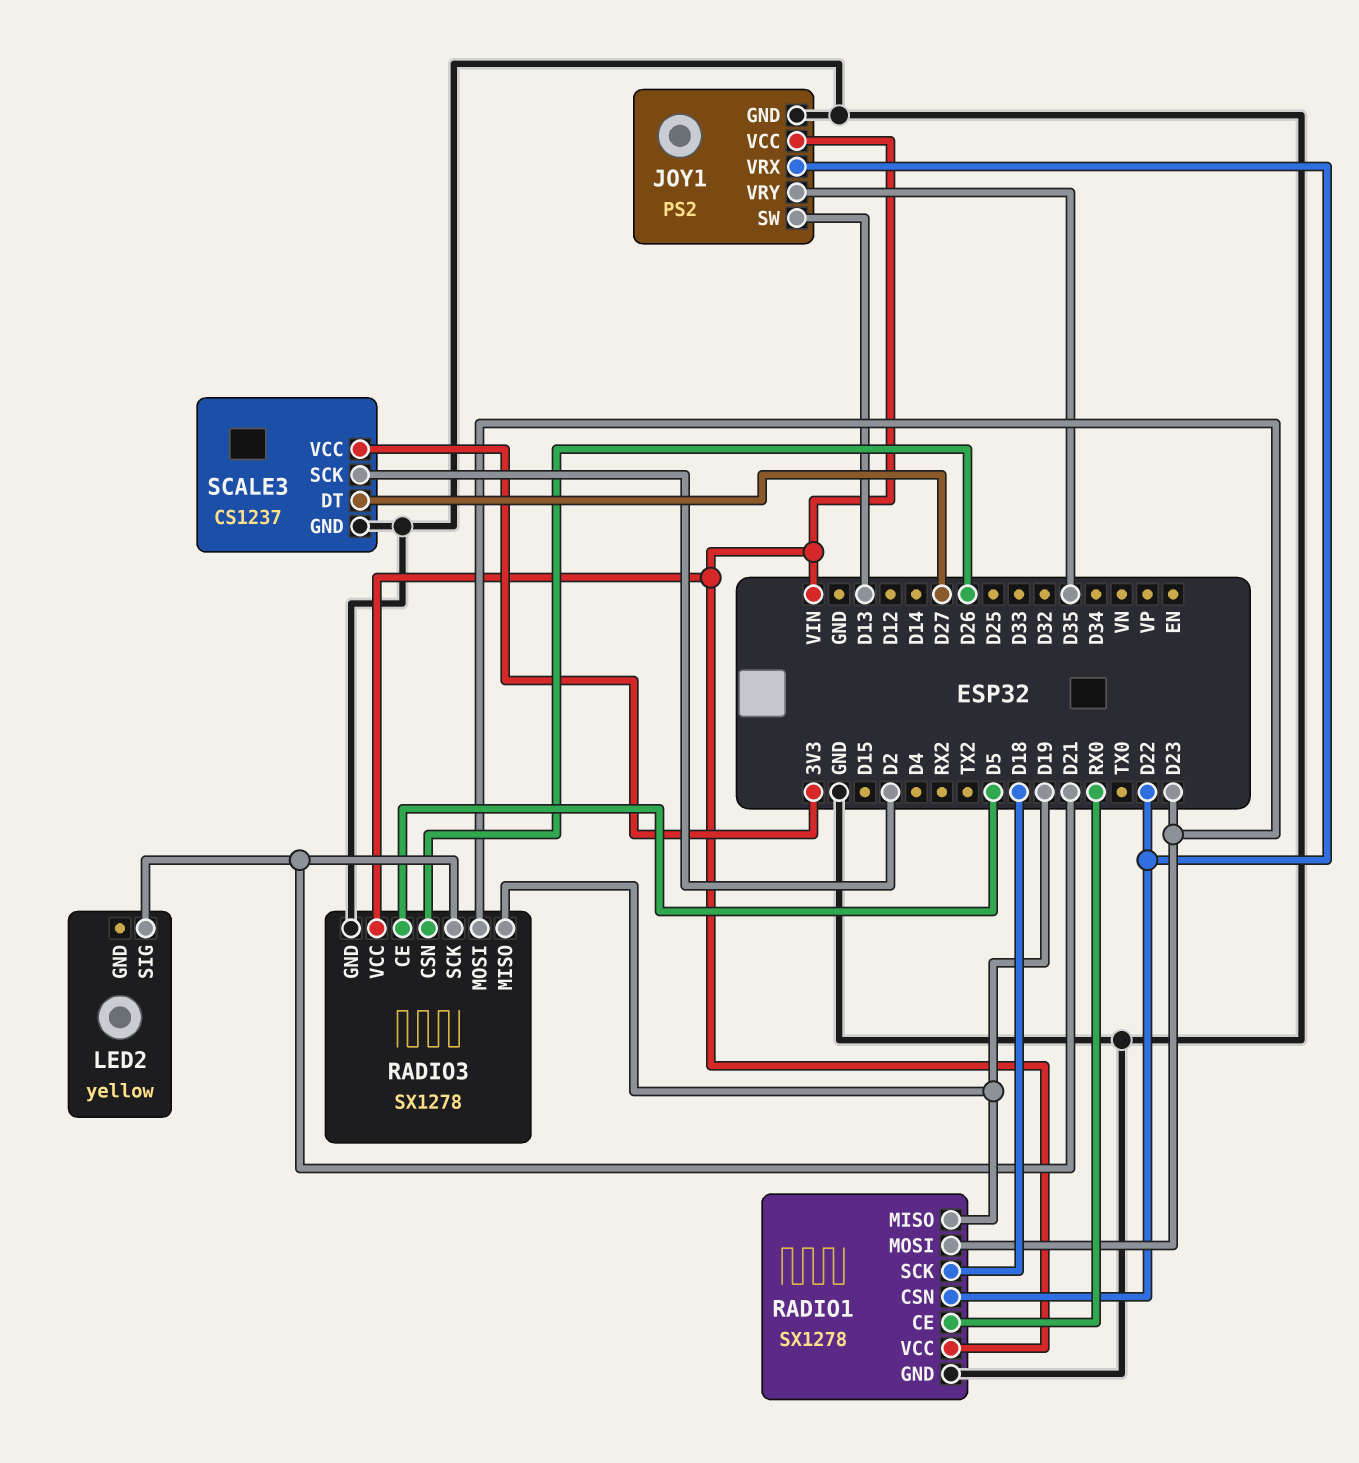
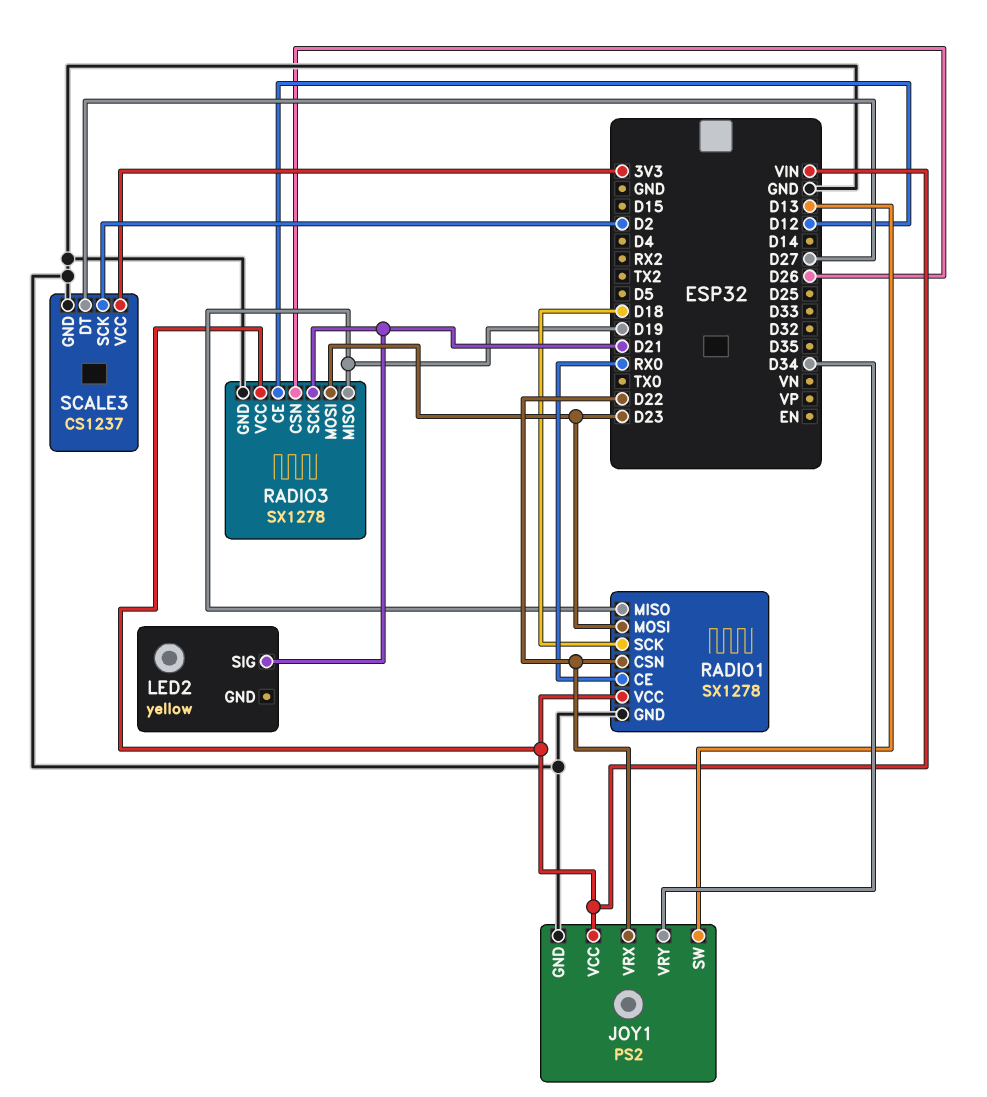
JOY1 pin VRY: D35 -> D34
RADIO3 pin CE: D5 -> D12

